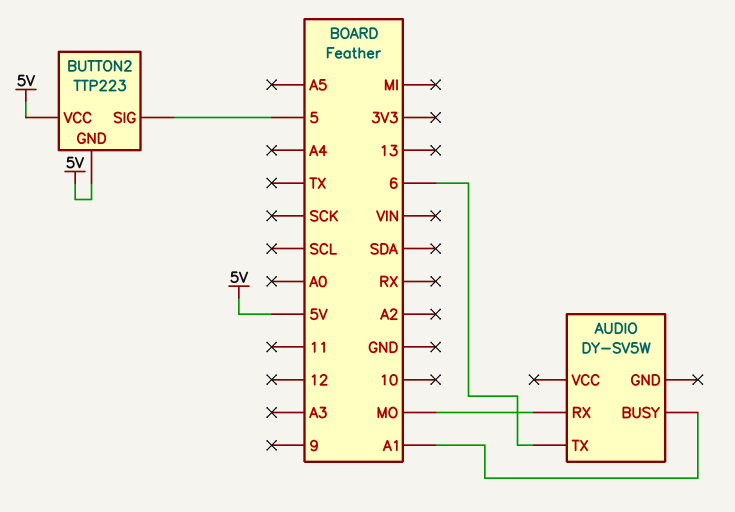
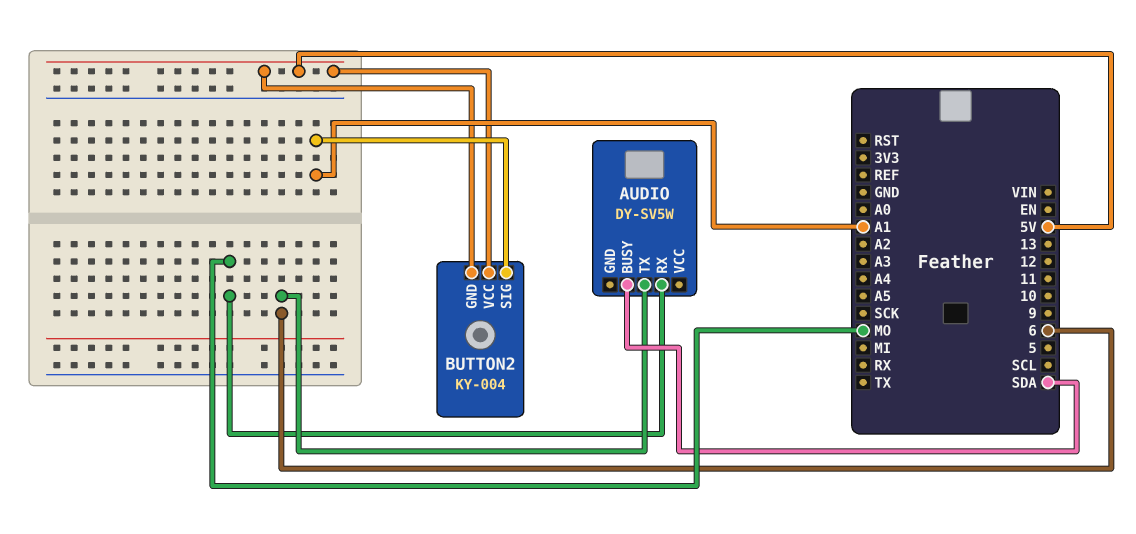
AUDIO pin BUSY: A1 -> SDA
BUTTON2: TTP223 -> KY-004
BUTTON2 pin SIG: 5 -> A1

